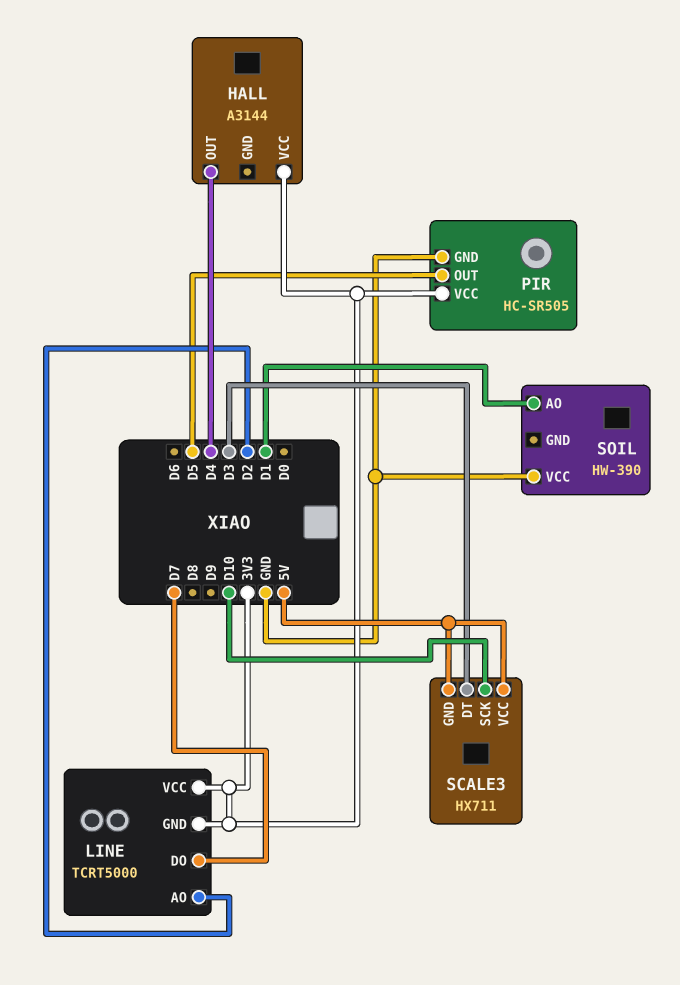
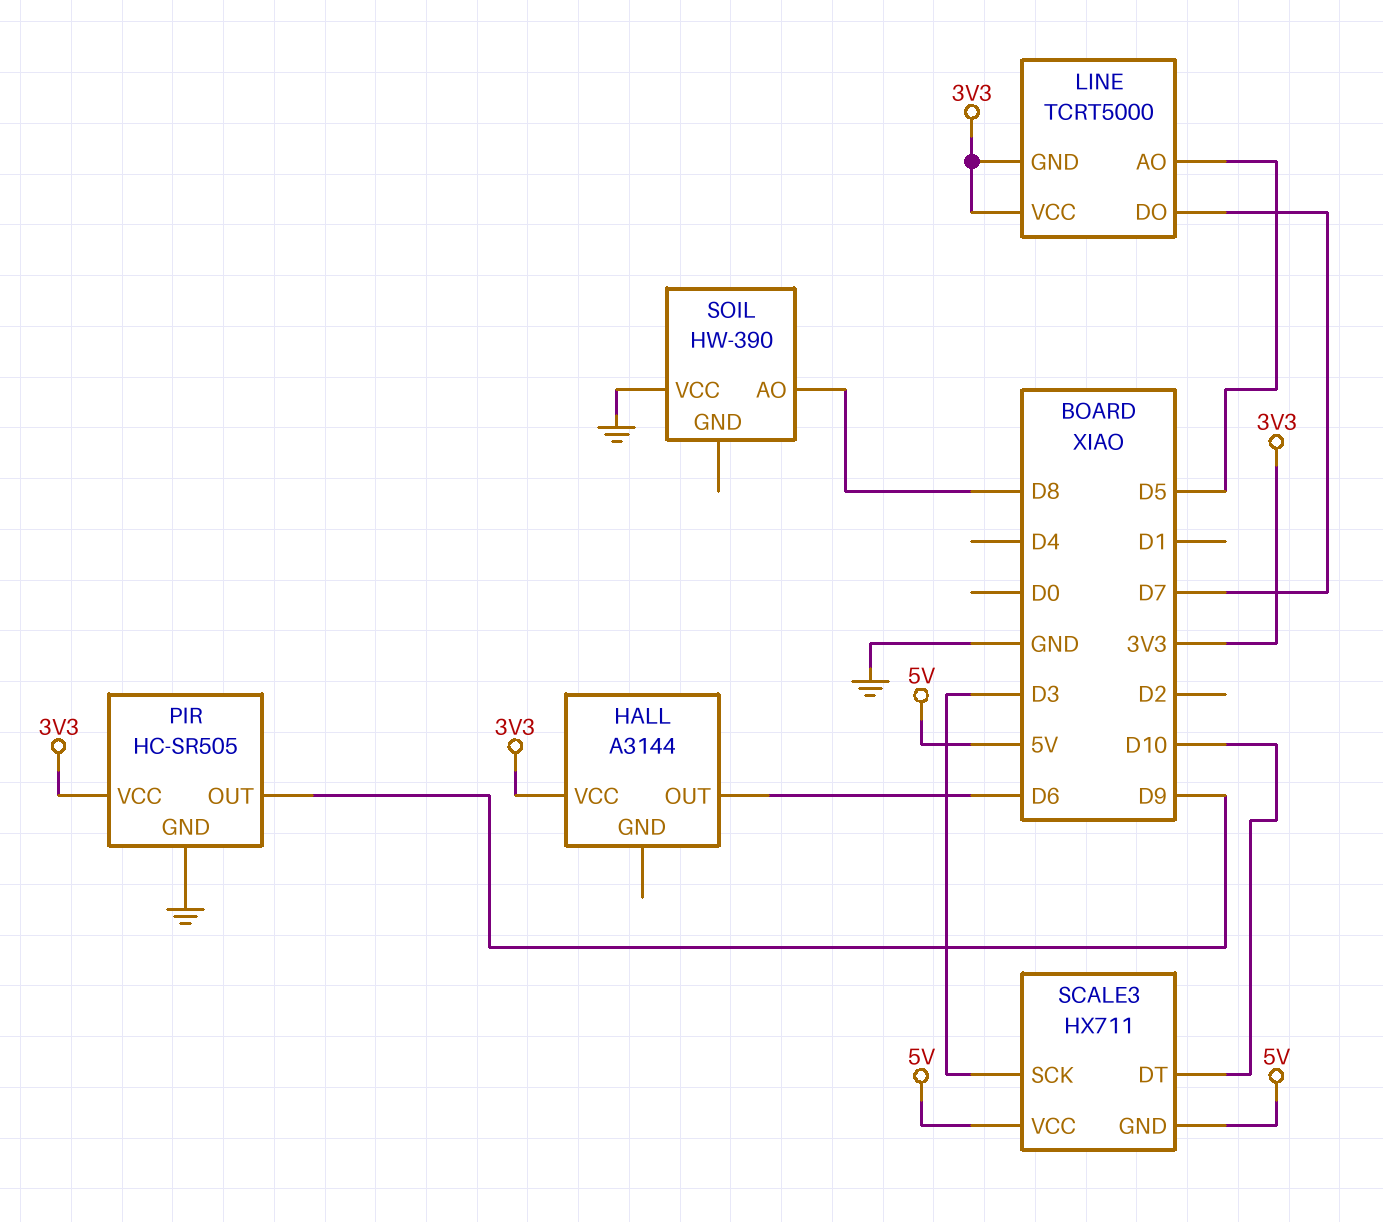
HALL pin OUT: D4 -> D6
LINE pin AO: D2 -> D5
PIR pin OUT: D5 -> D9
SCALE3 pin DT: D3 -> D10
SCALE3 pin SCK: D10 -> D3
SOIL pin AO: D1 -> D8

